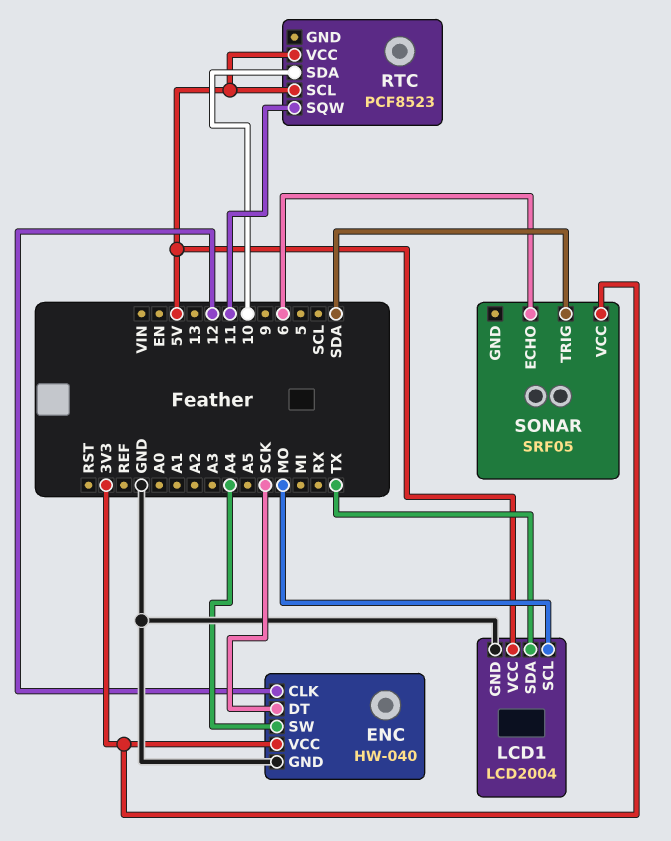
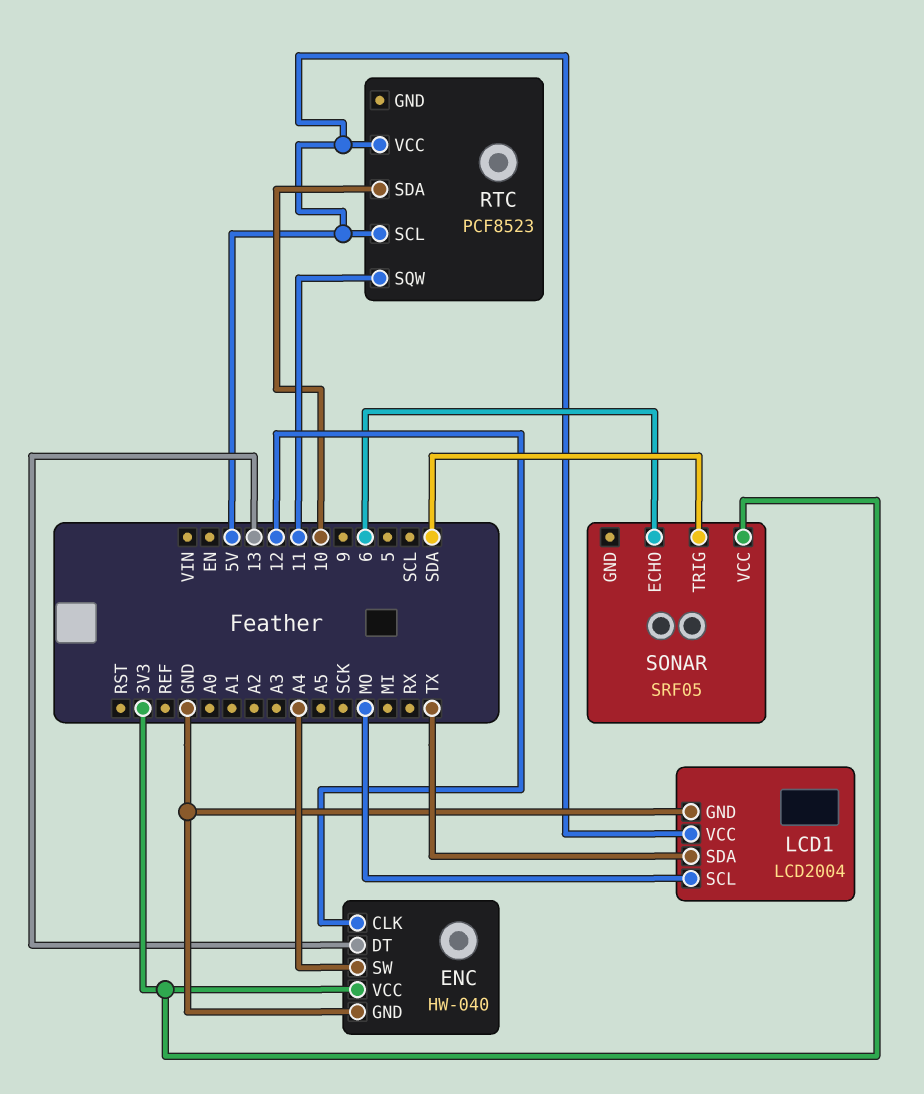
ENC pin DT: SCK -> 13

